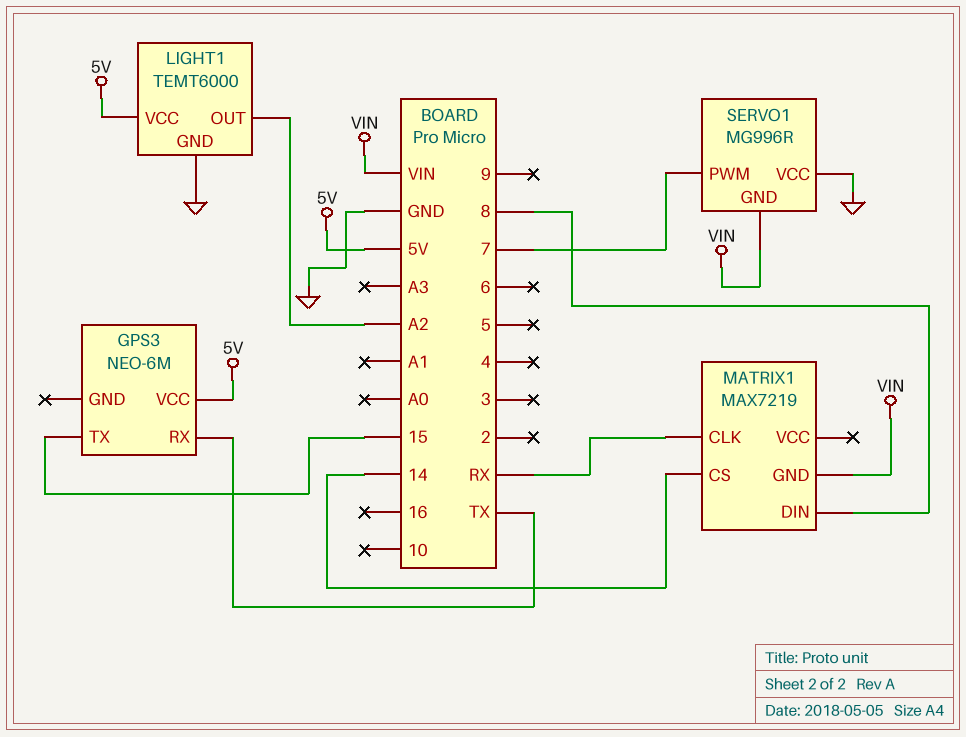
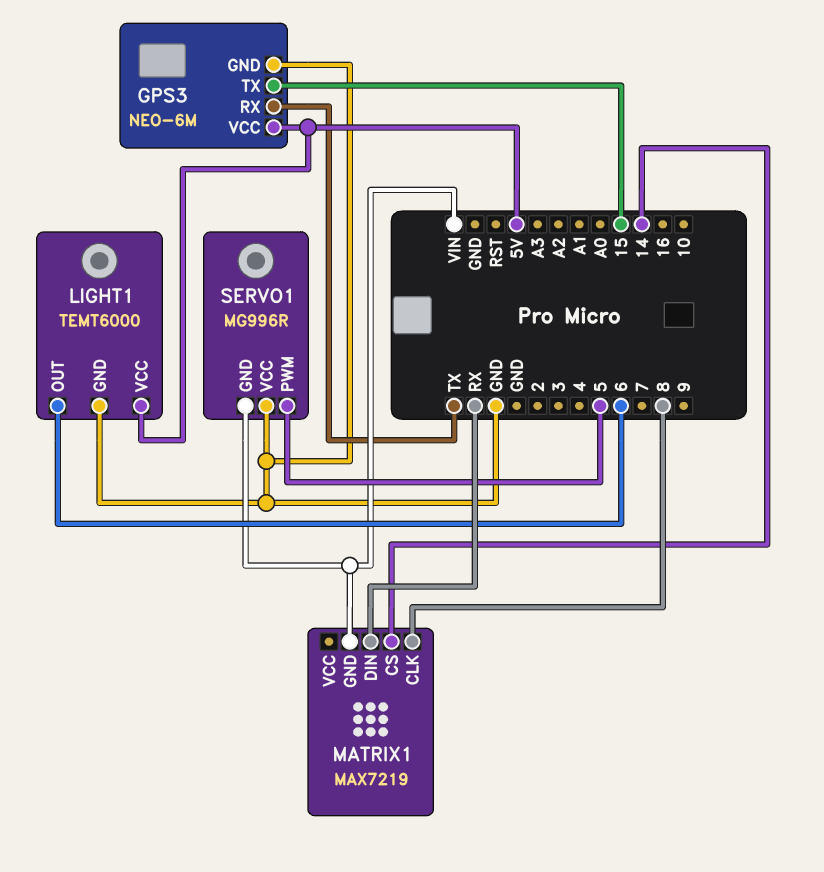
GPS3 pin GND: none -> GND
LIGHT1 pin OUT: A2 -> 6
MATRIX1 pin CLK: RX -> 8
MATRIX1 pin DIN: 8 -> RX
SERVO1 pin PWM: 7 -> 5

